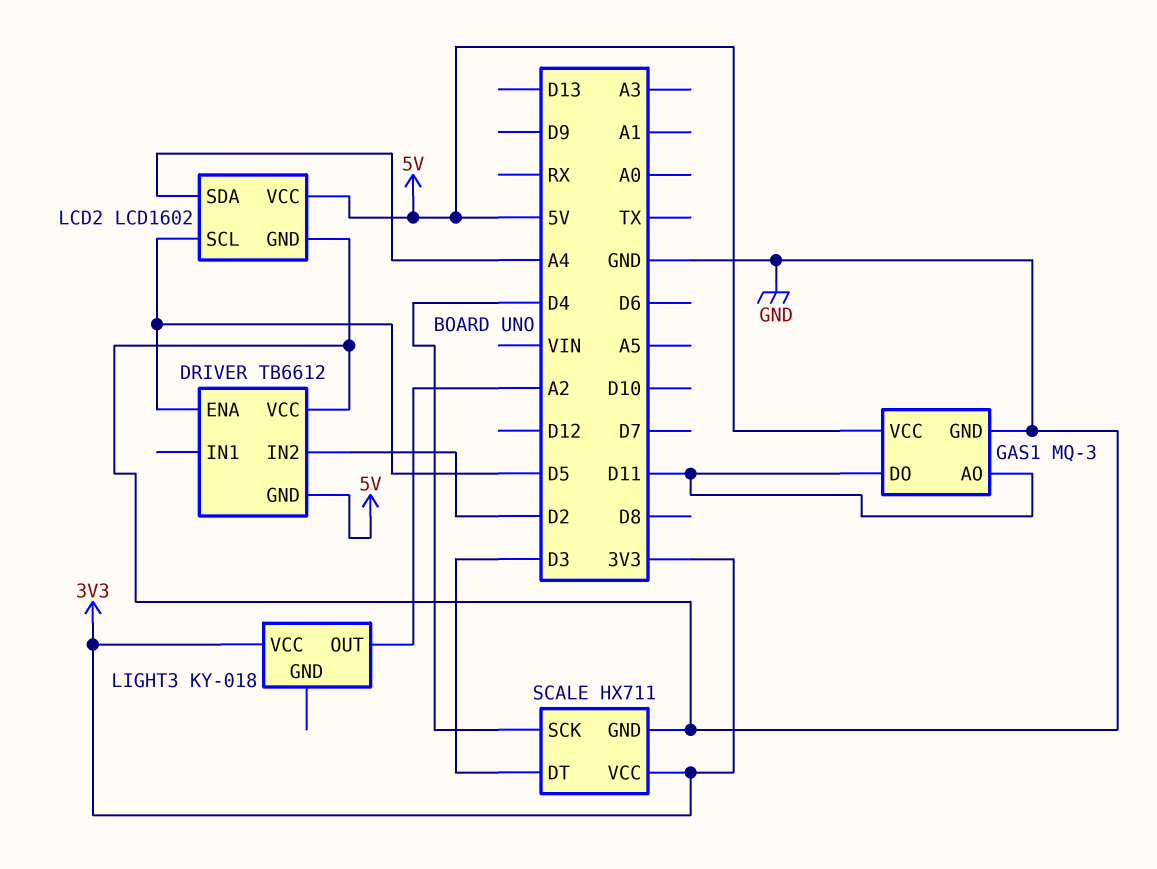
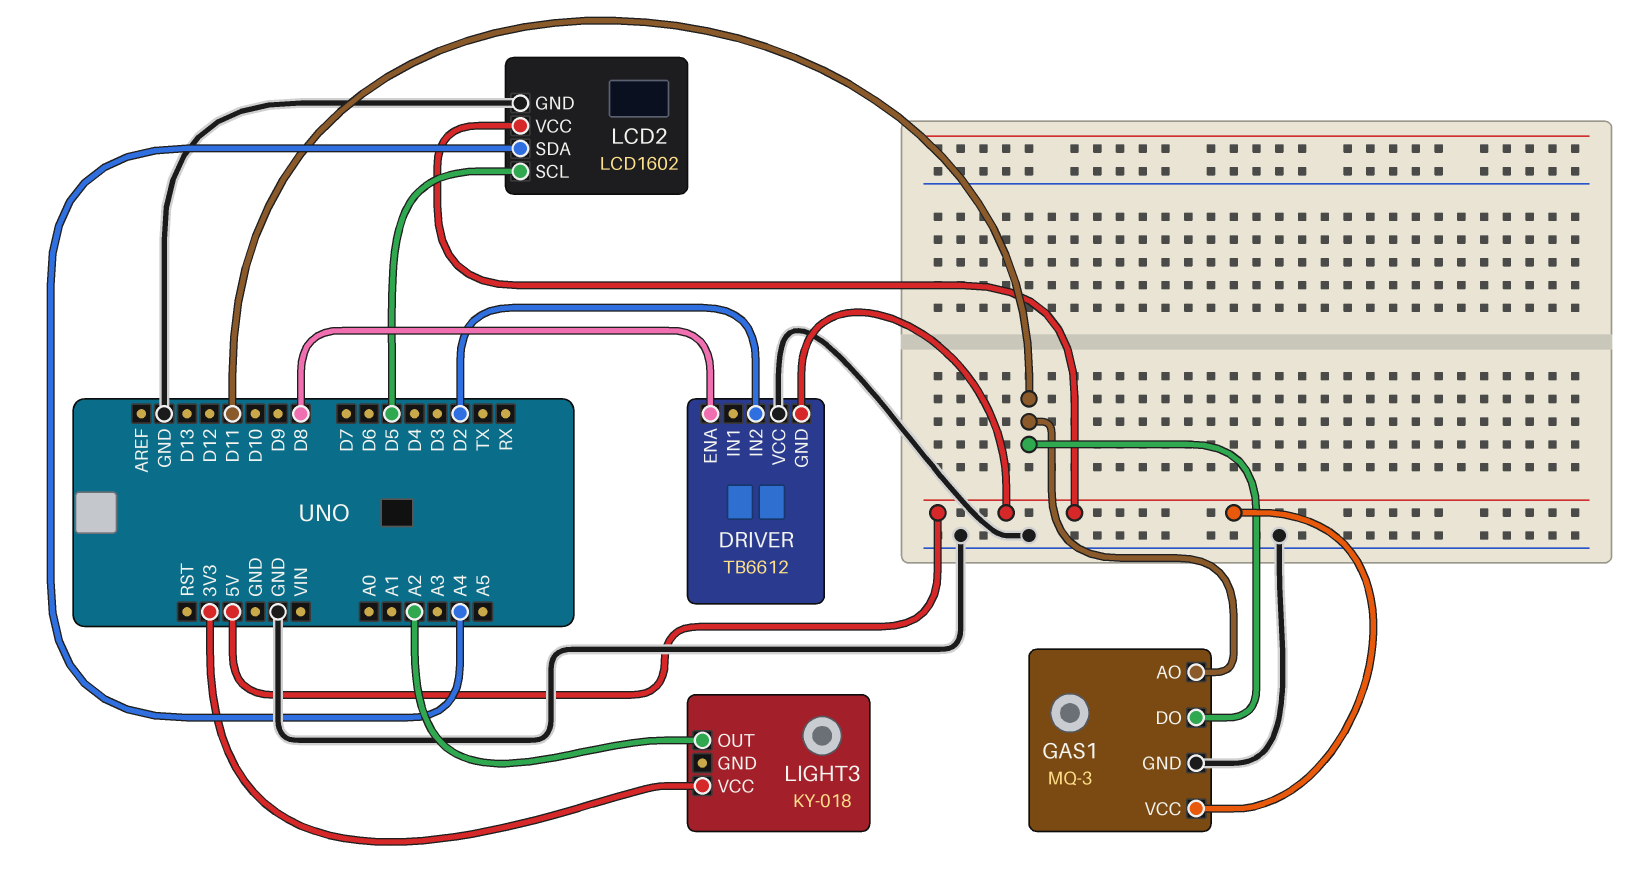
DRIVER pin ENA: D5 -> D8
SCALE: HX711 -> none
SCALE pin DT: D3 -> none
SCALE pin GND: GND -> none
SCALE pin SCK: D4 -> none
SCALE pin VCC: 3V3 -> none

